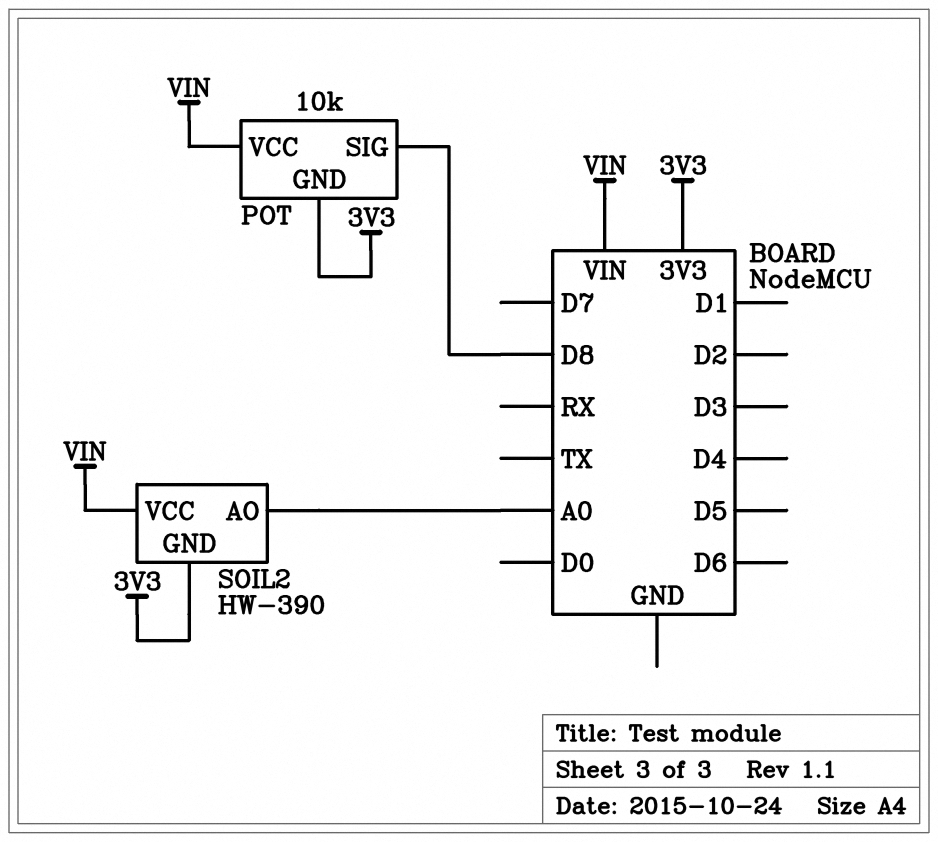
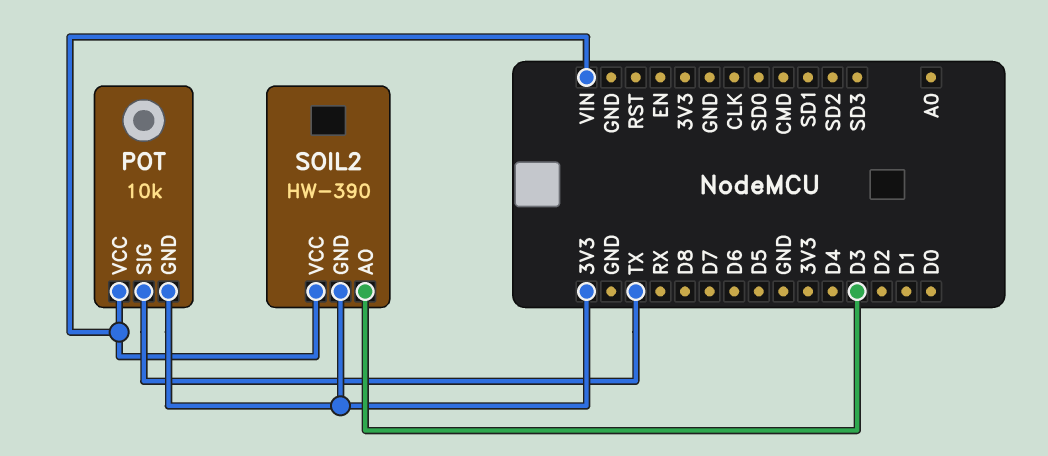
POT pin SIG: D8 -> TX
SOIL2 pin AO: A0 -> D3

